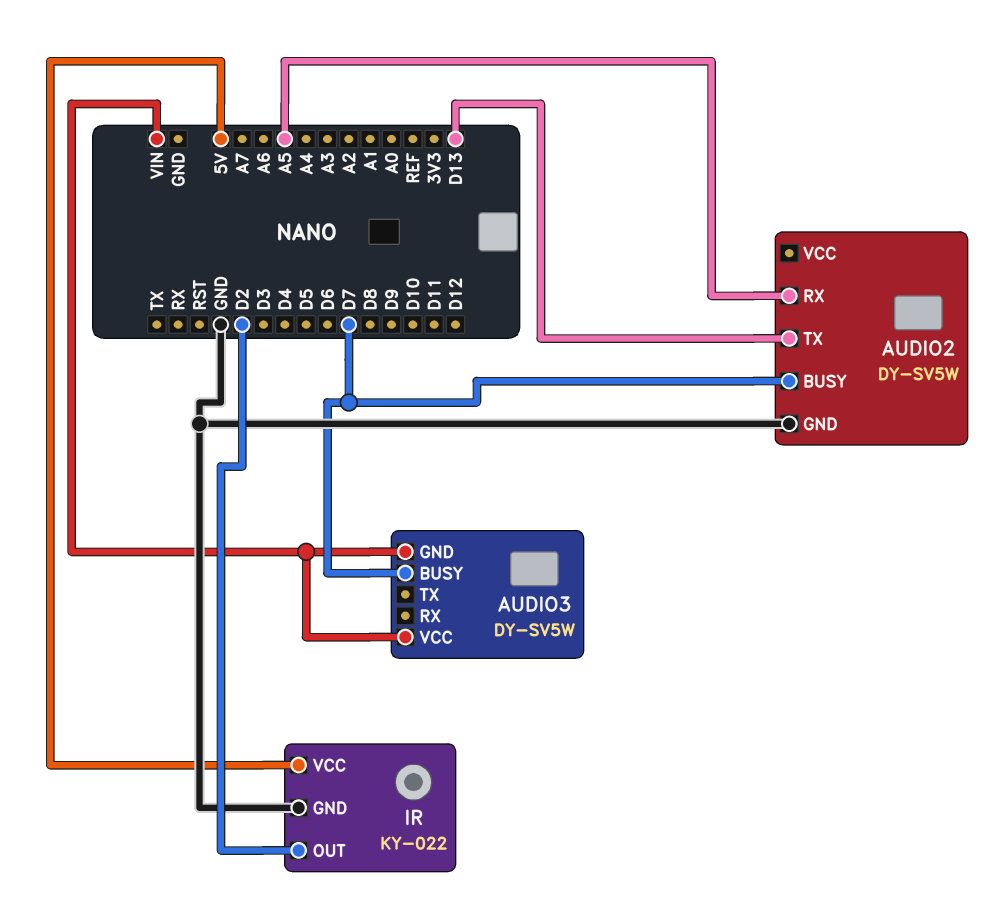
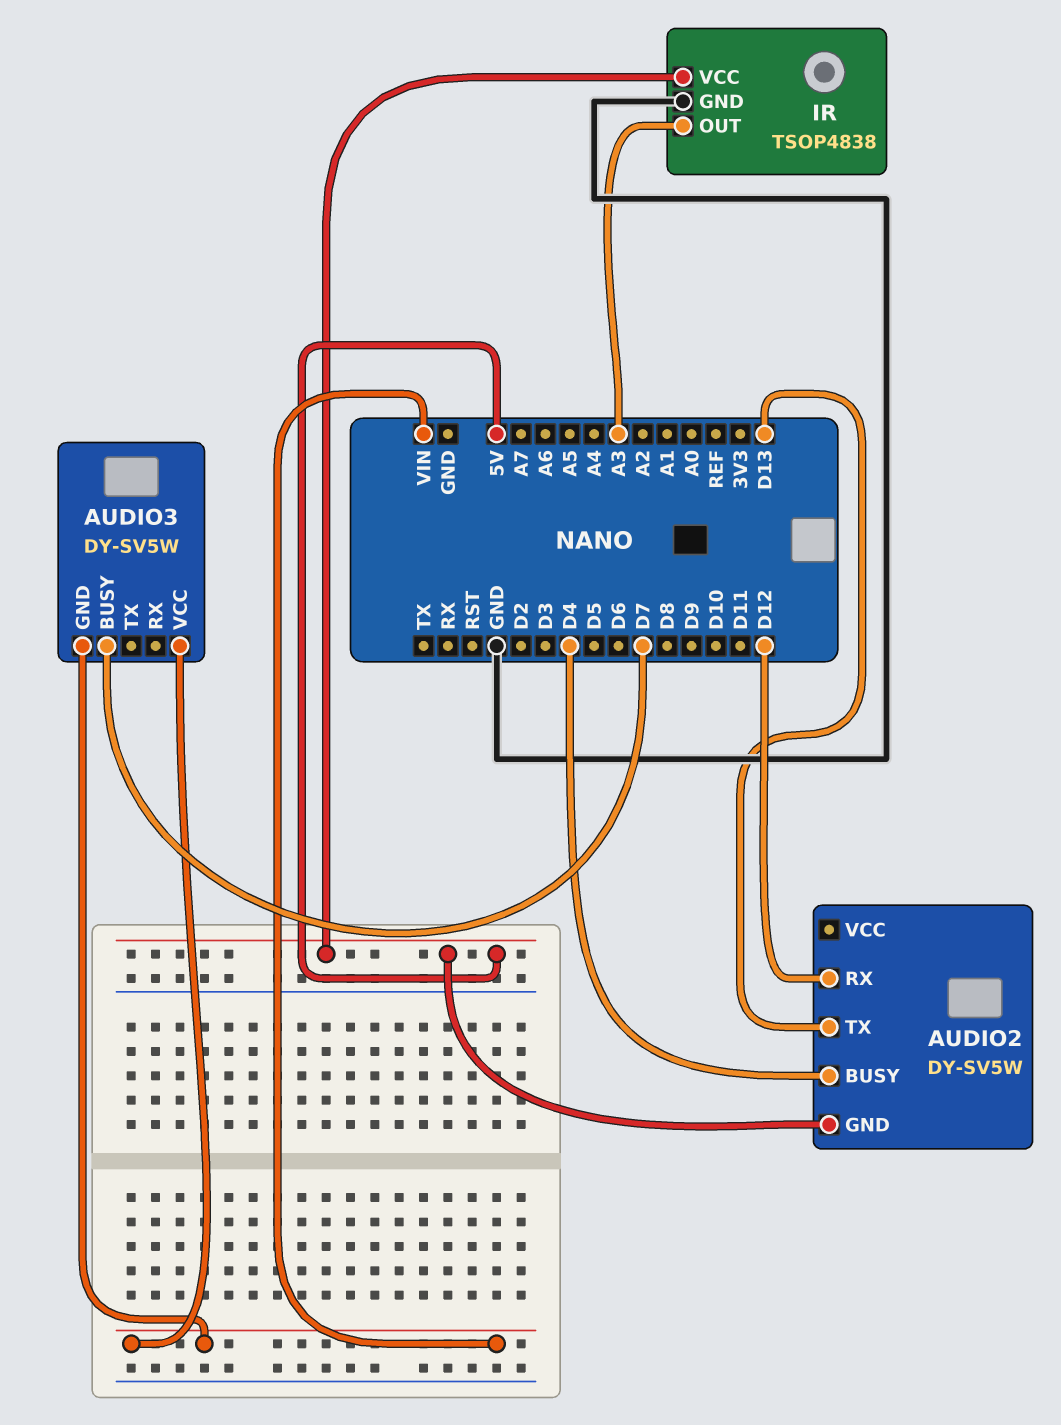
AUDIO2 pin BUSY: D7 -> D4
AUDIO2 pin GND: GND -> 5V
AUDIO2 pin RX: A5 -> D12
IR: KY-022 -> TSOP4838
IR pin OUT: D2 -> A3

